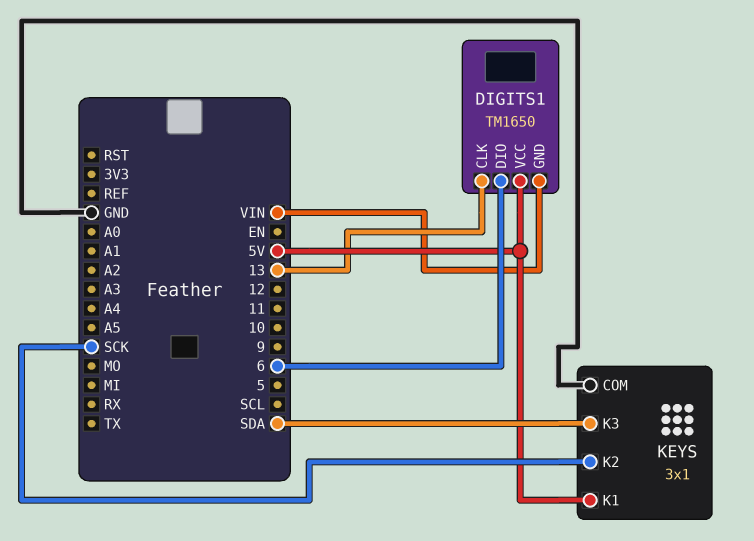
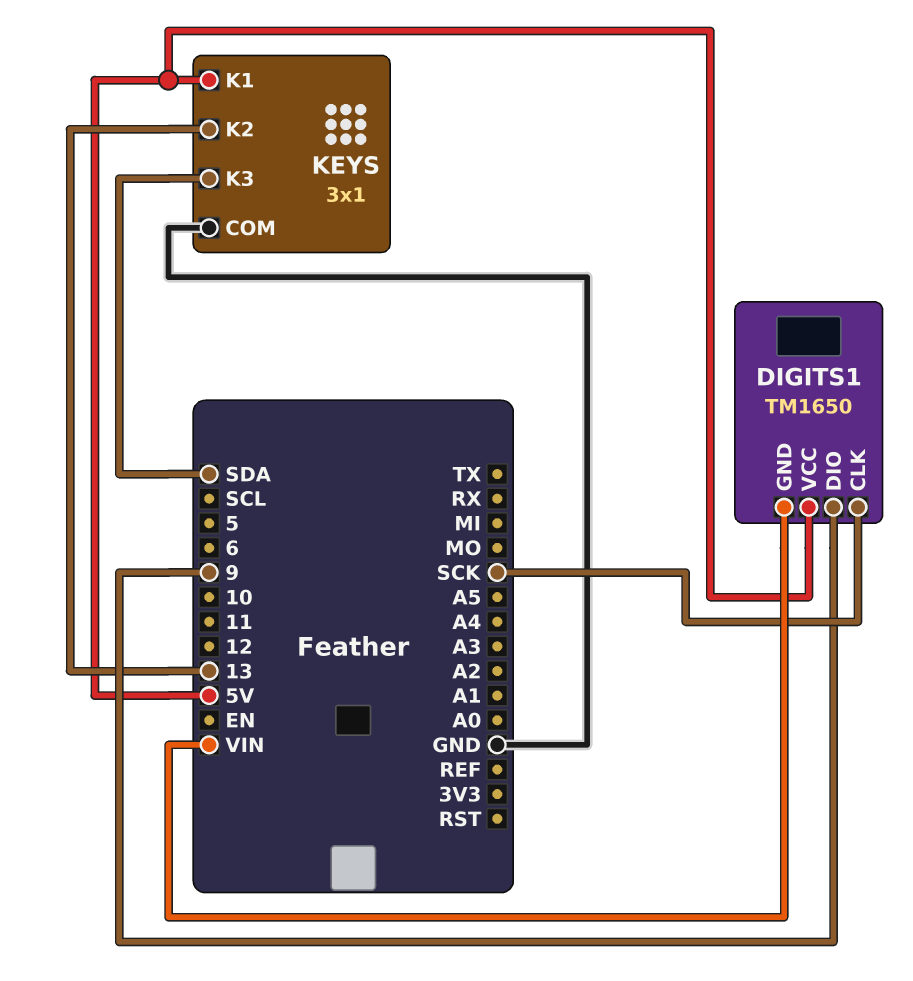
DIGITS1 pin CLK: 13 -> SCK
DIGITS1 pin DIO: 6 -> 9
KEYS pin K2: SCK -> 13

